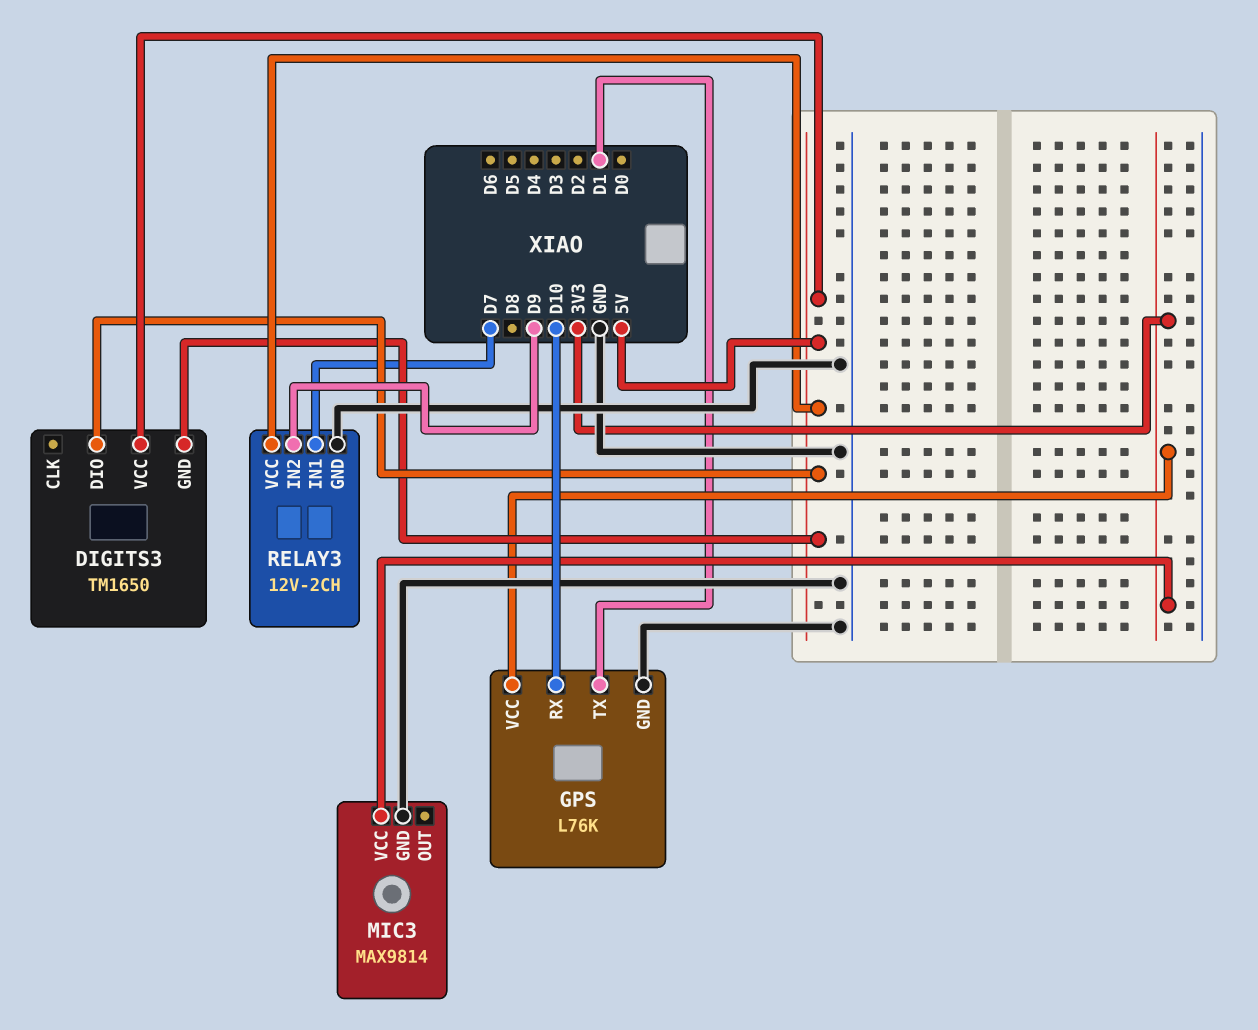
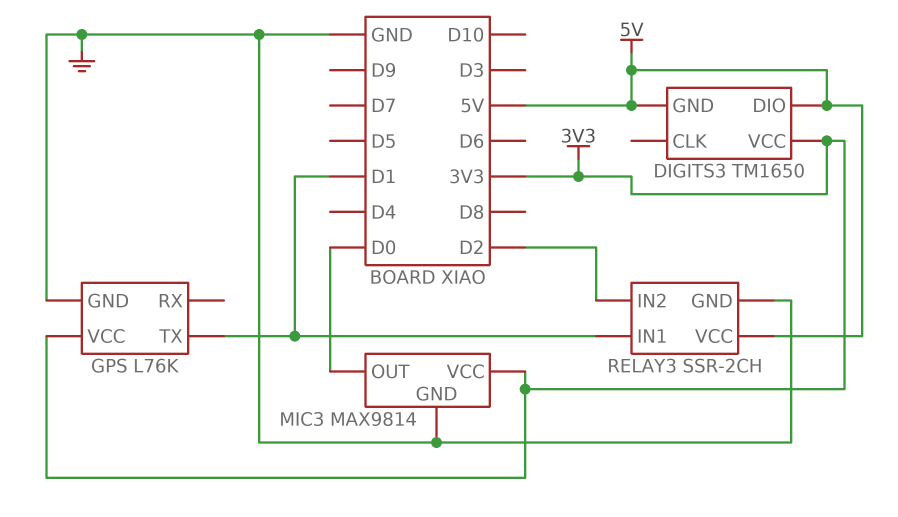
DIGITS3 pin VCC: 5V -> 3V3
GPS pin RX: D10 -> none
MIC3 pin OUT: none -> D0
RELAY3: 12V-2CH -> SSR-2CH
RELAY3 pin IN1: D7 -> D1
RELAY3 pin IN2: D9 -> D2

